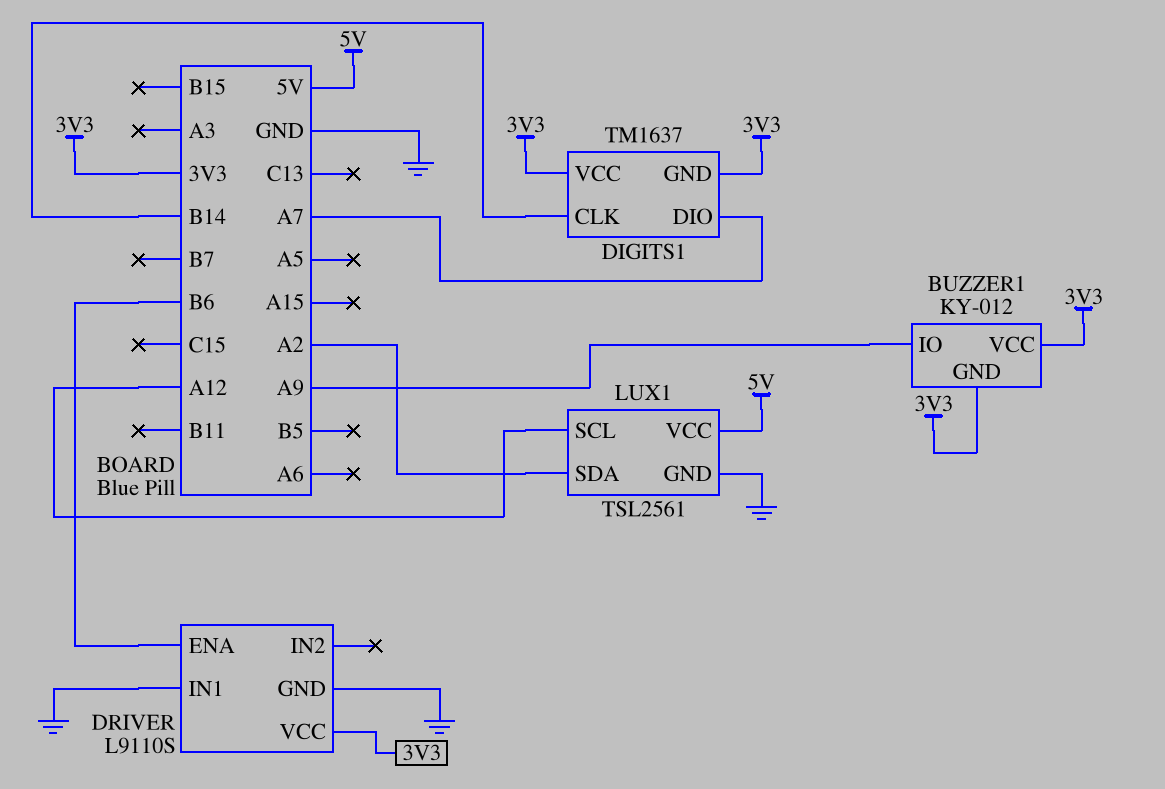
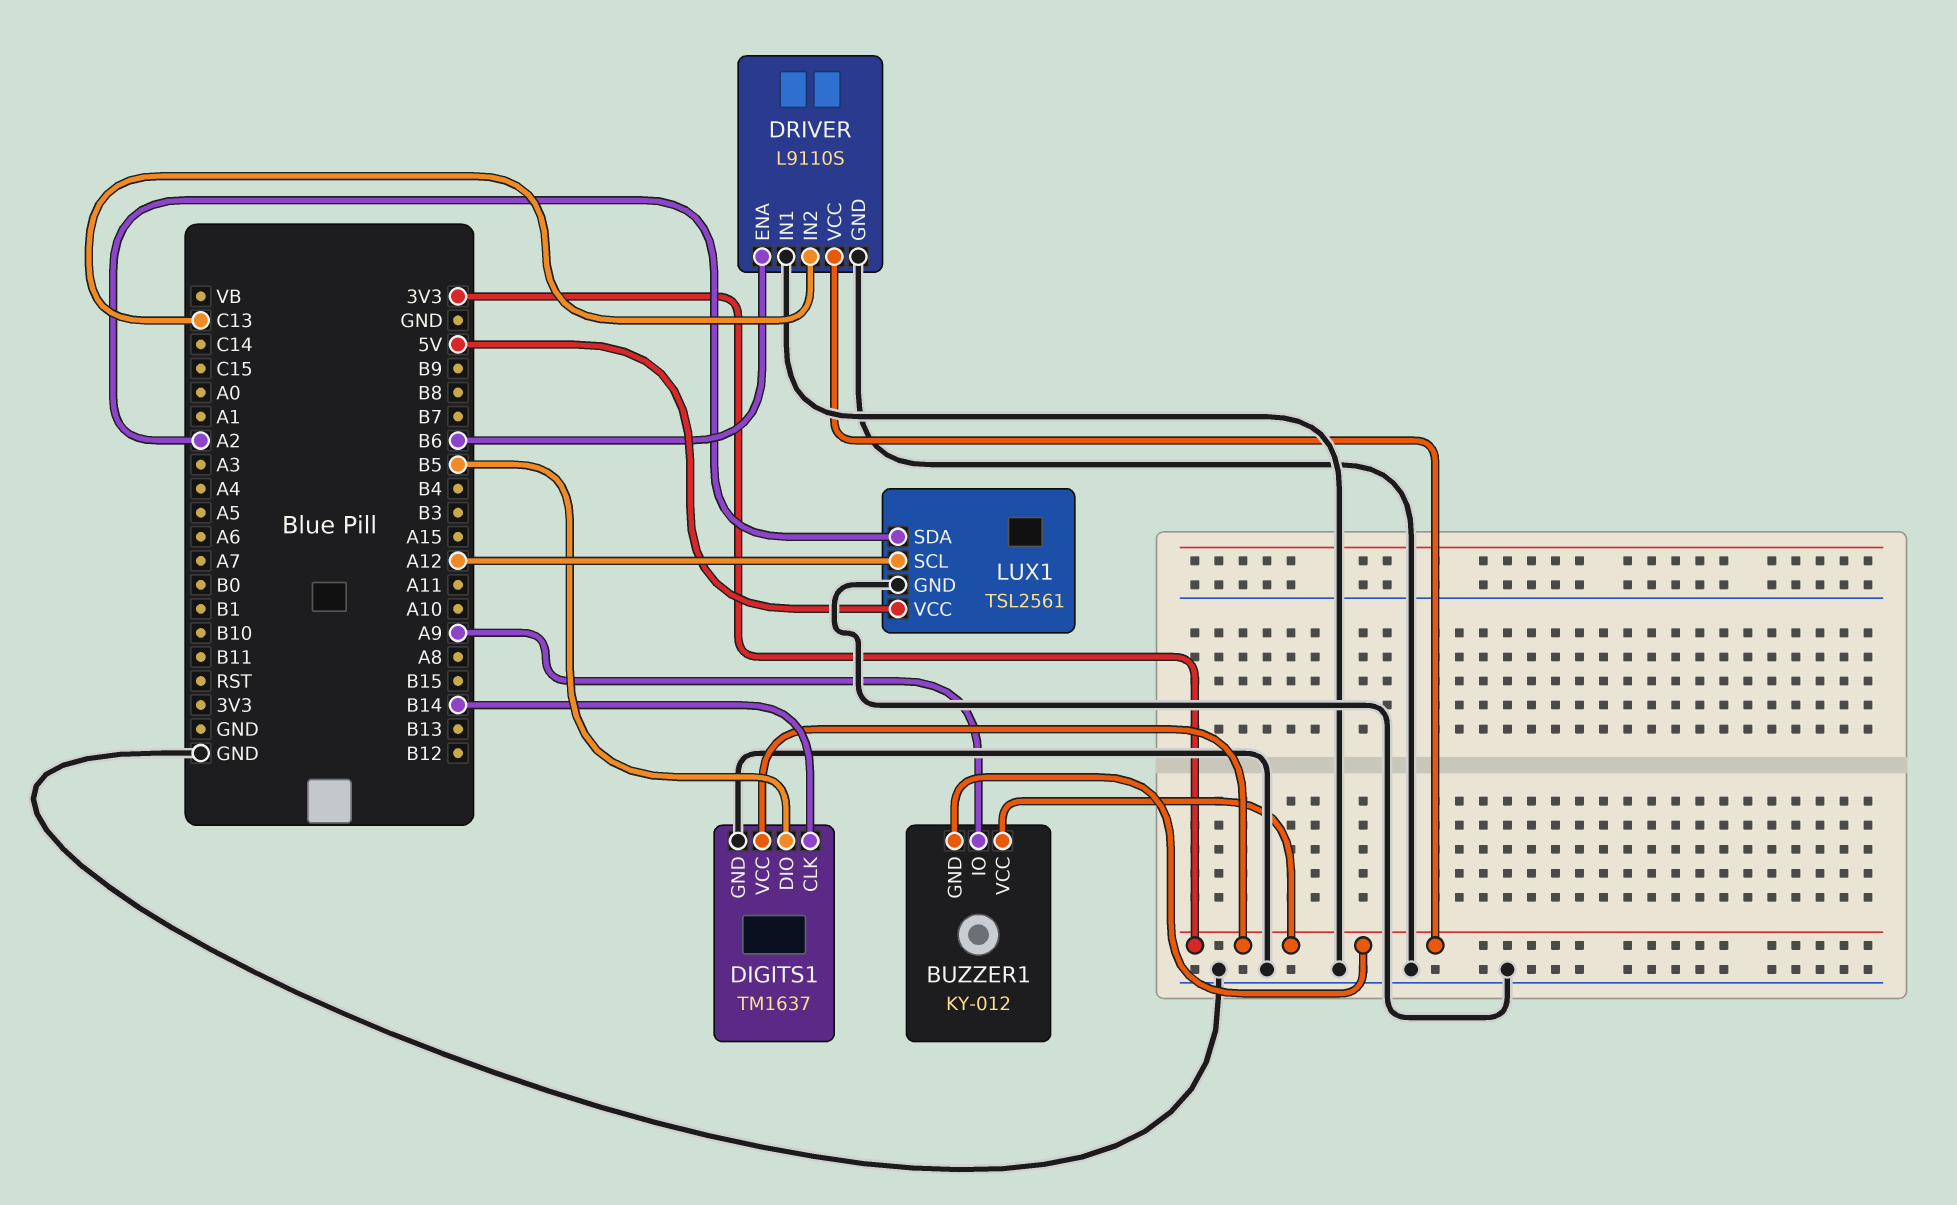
DIGITS1 pin DIO: A7 -> B5
DIGITS1 pin GND: 3V3 -> GND
DRIVER pin IN2: none -> C13

